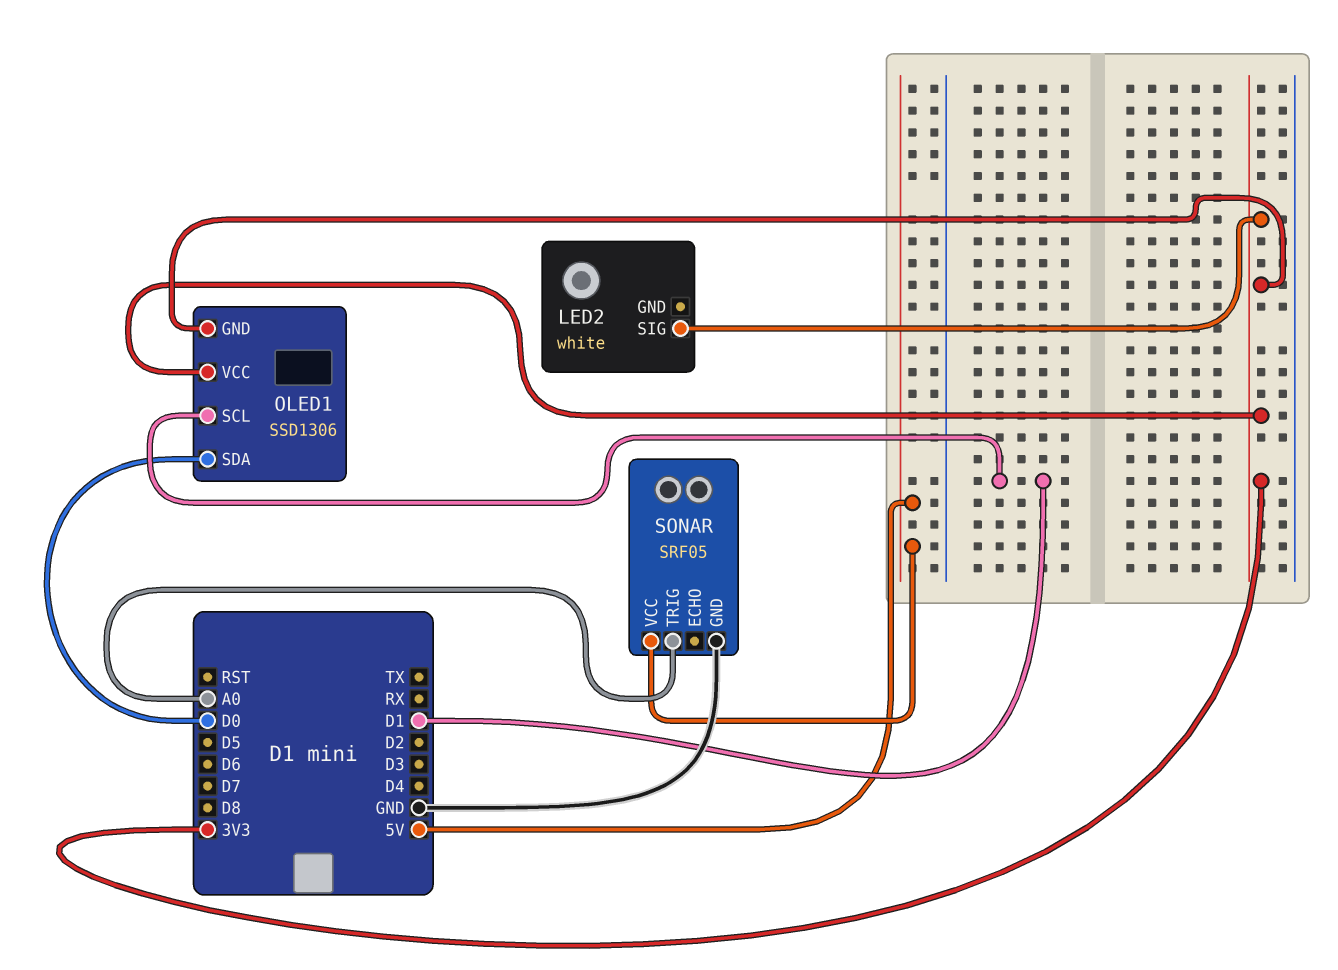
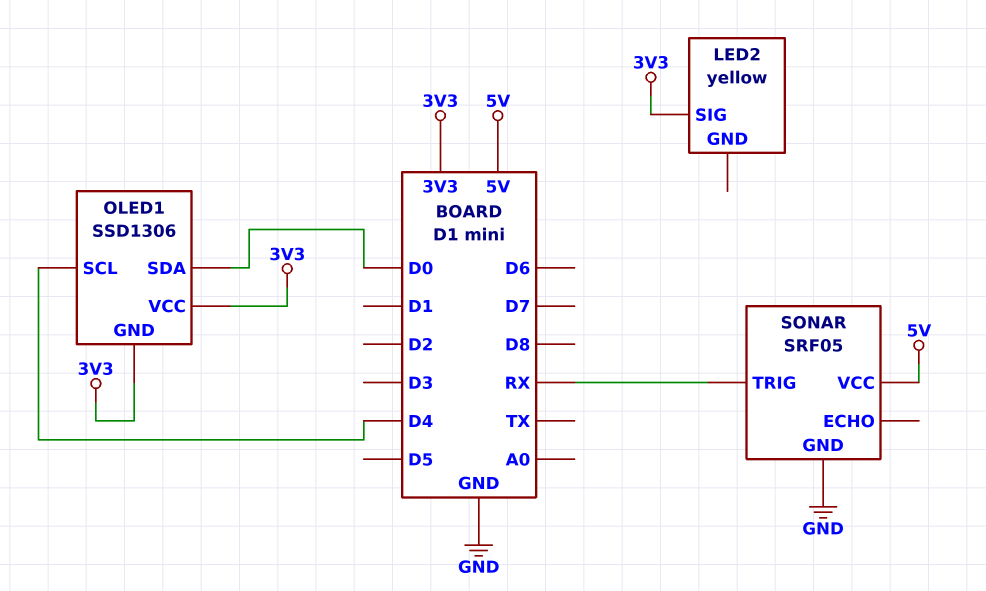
LED2: white -> yellow
OLED1 pin SCL: D1 -> D4
SONAR pin TRIG: A0 -> RX

